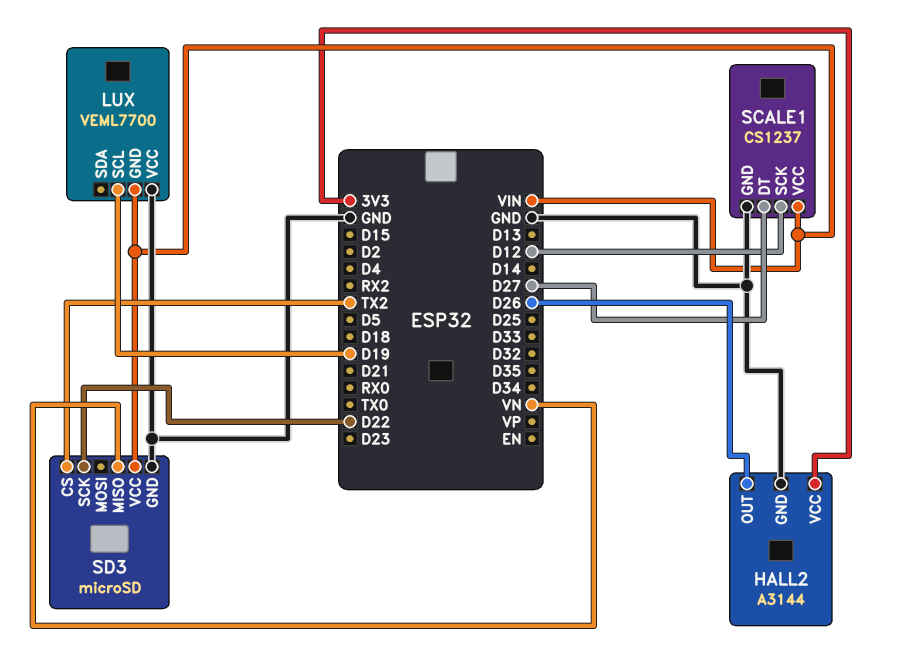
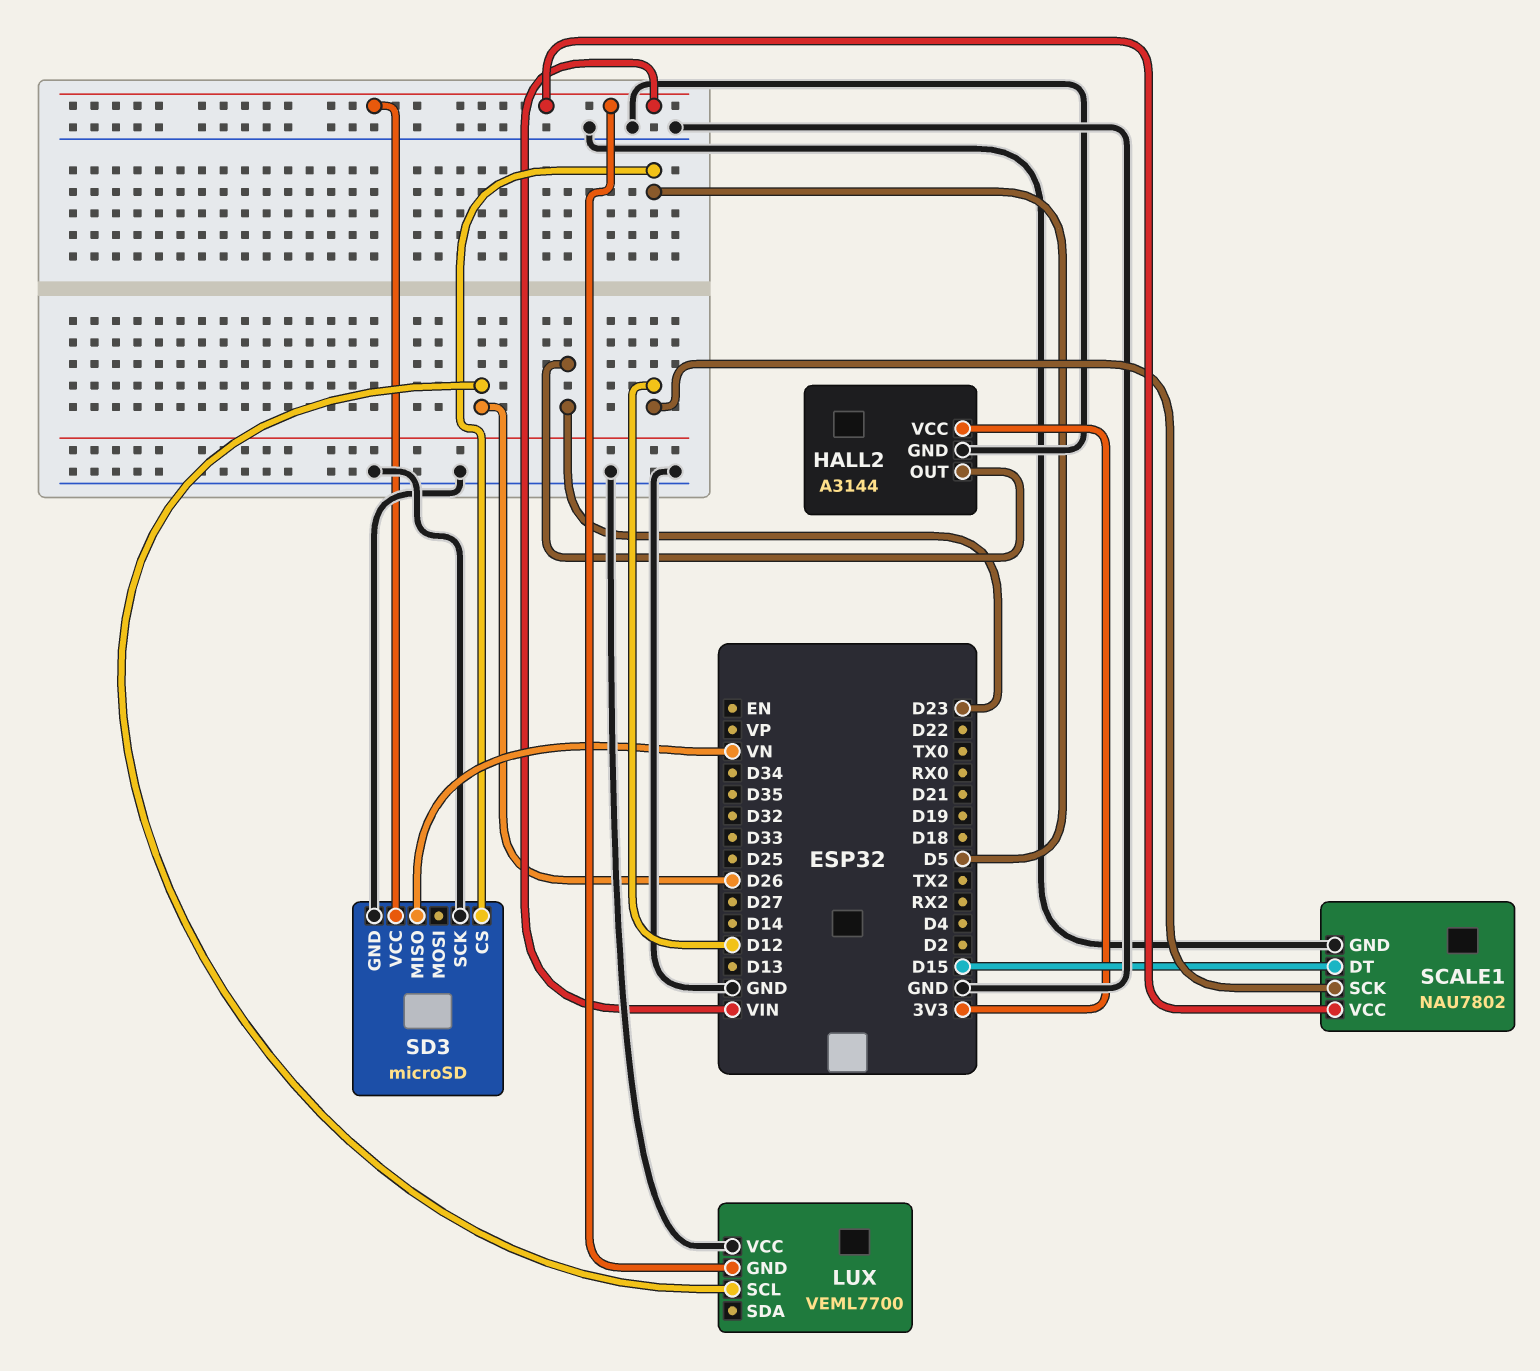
HALL2 pin OUT: D26 -> D23
LUX pin SCL: D19 -> D26
SCALE1: CS1237 -> NAU7802
SCALE1 pin DT: D27 -> D15
SD3 pin CS: TX2 -> D5
SD3 pin SCK: D22 -> GND

